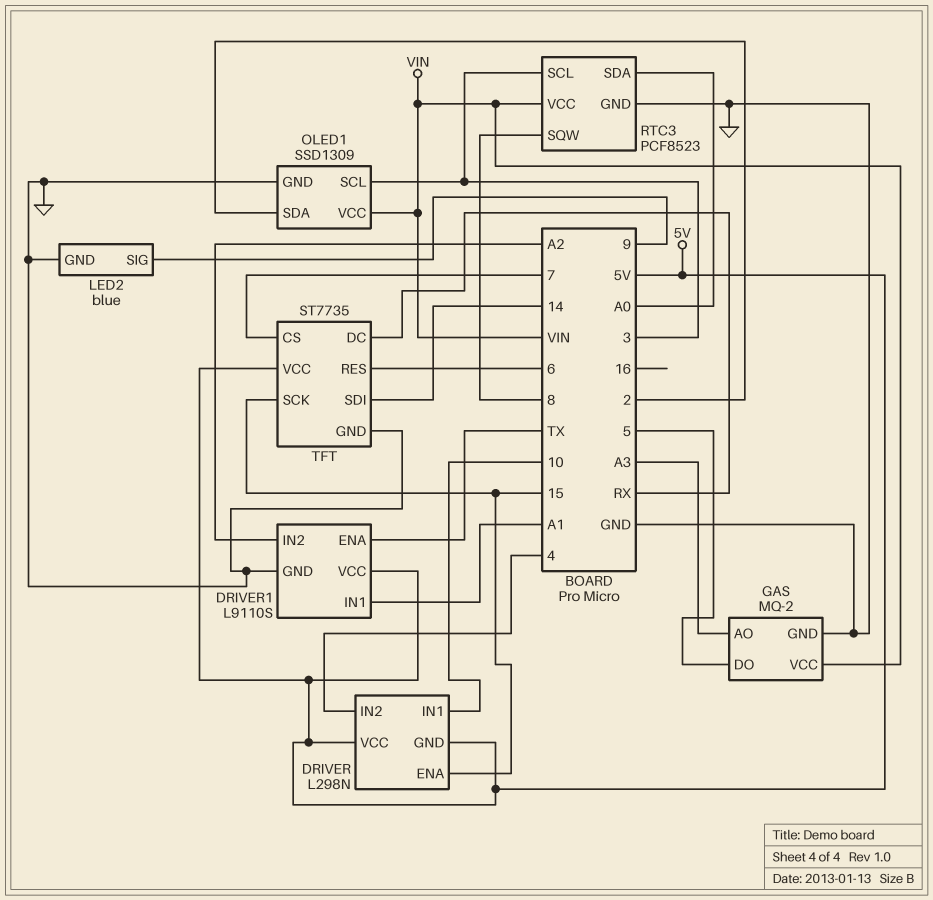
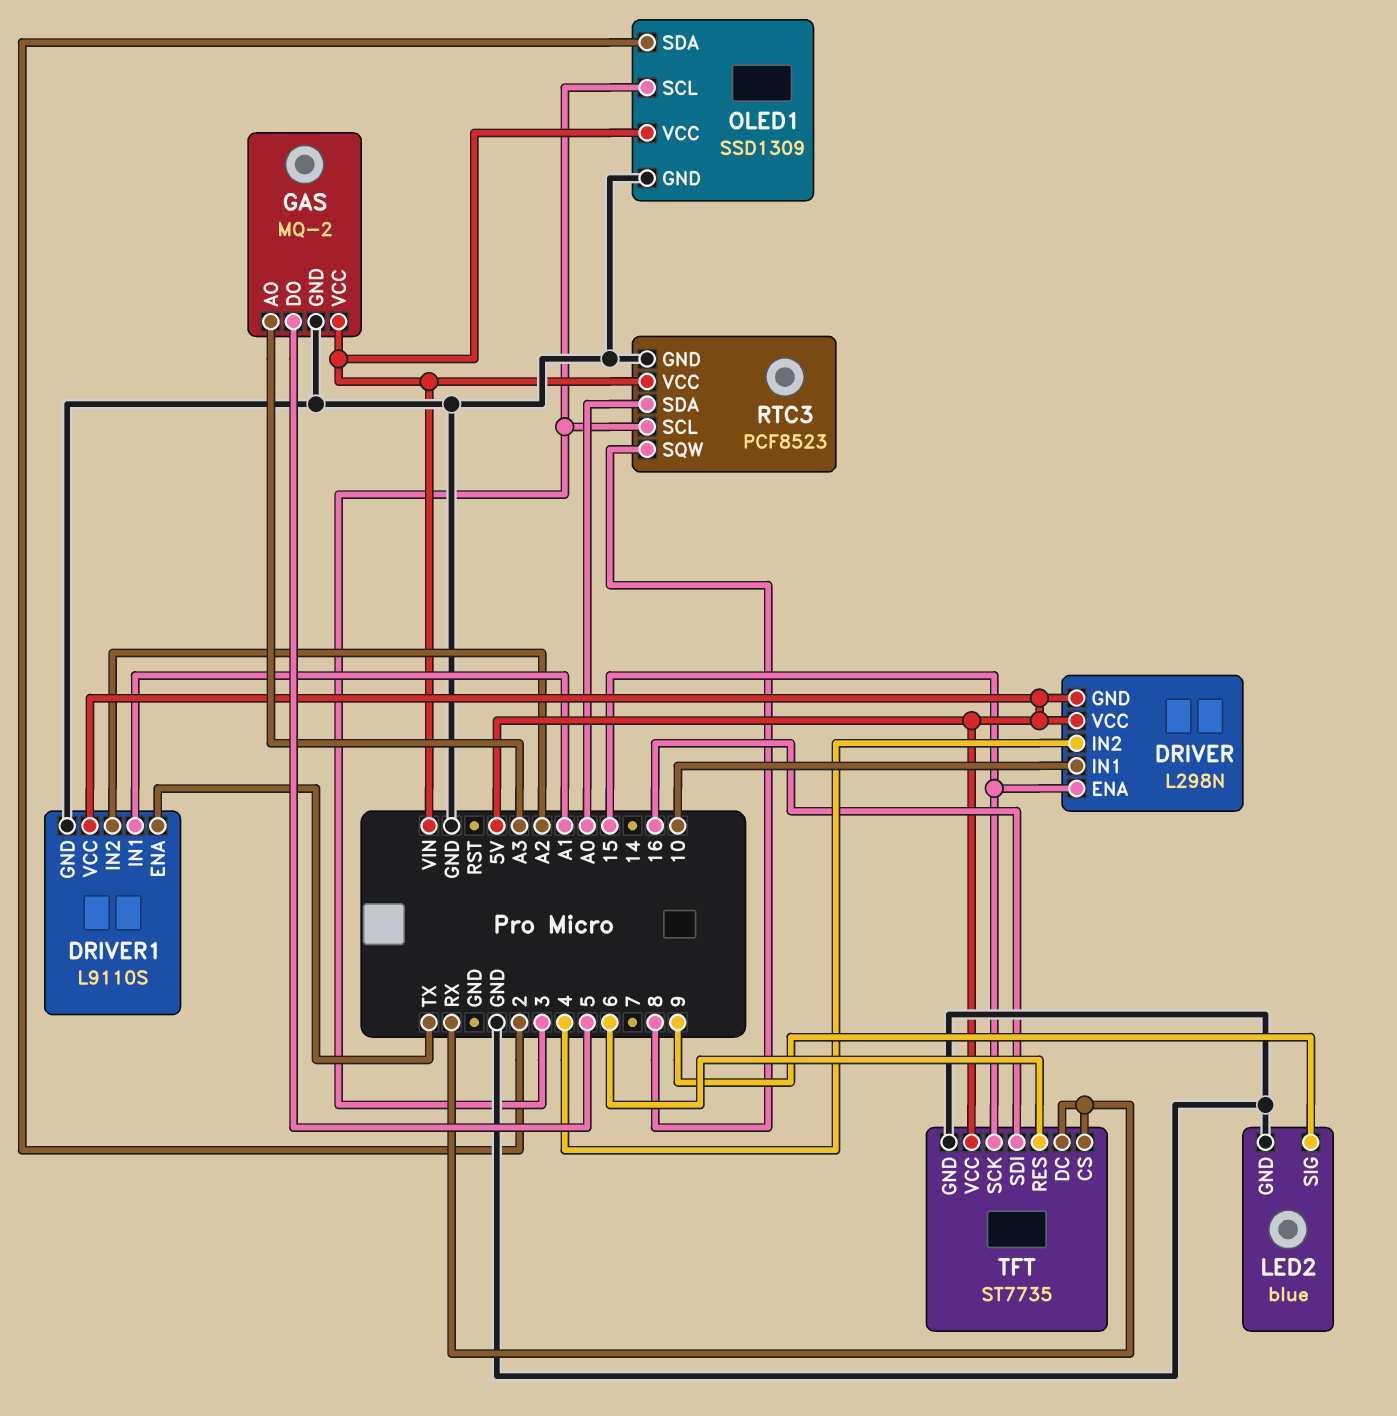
TFT pin CS: 7 -> RX
TFT pin SDI: 14 -> 16

